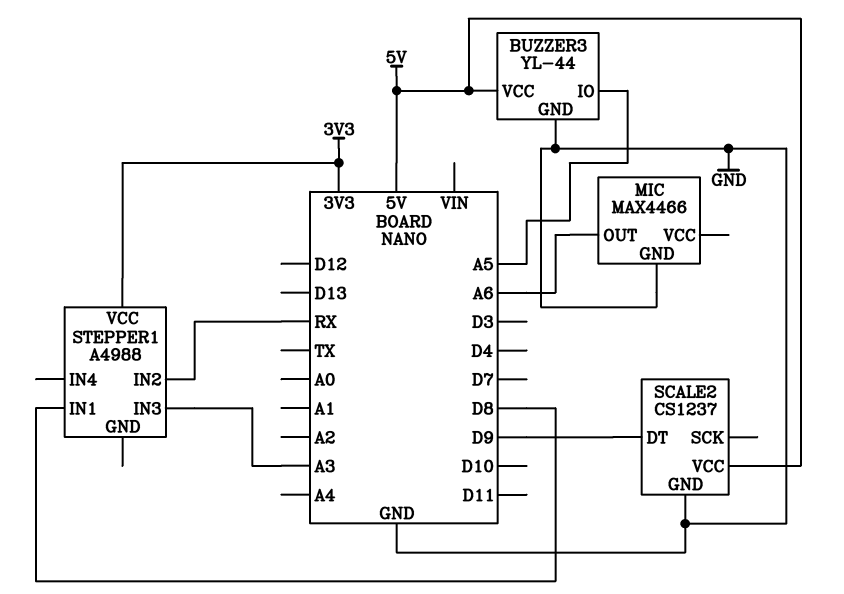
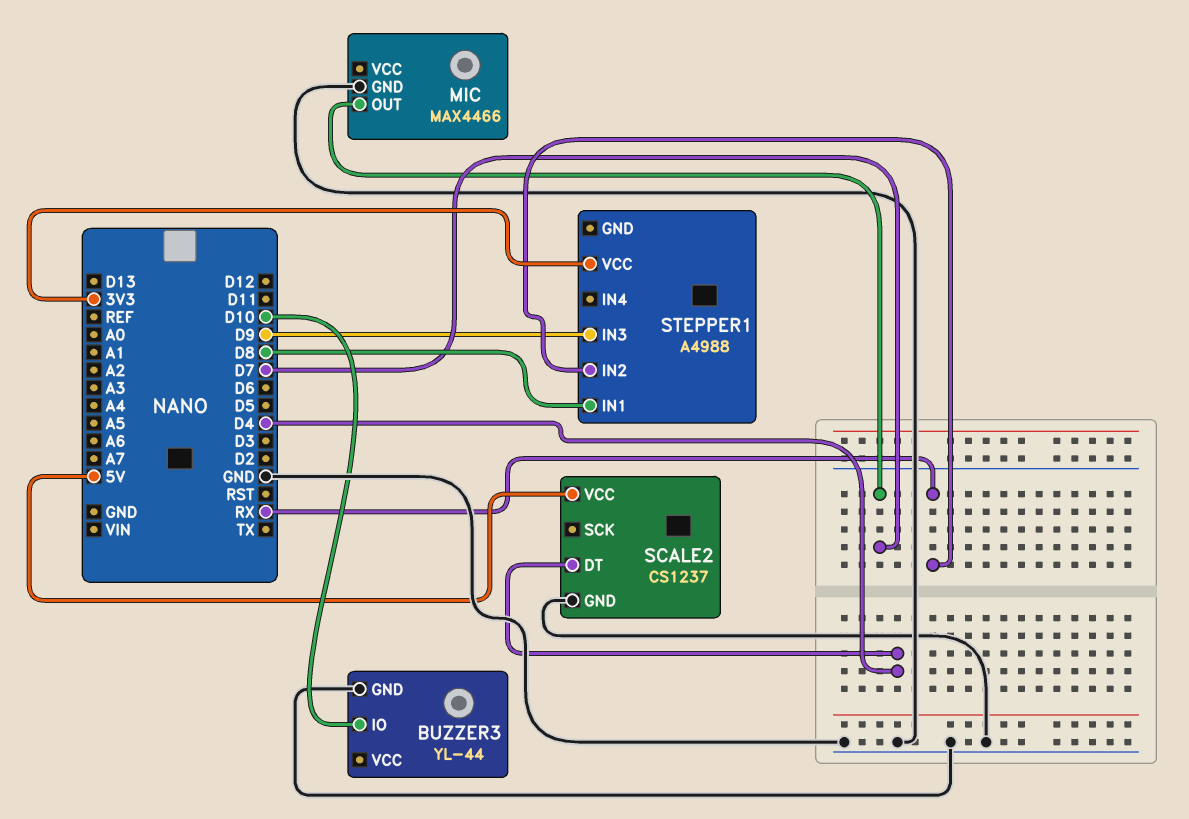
BUZZER3 pin IO: A5 -> D10
BUZZER3 pin VCC: 5V -> none
MIC pin OUT: A6 -> D7
SCALE2 pin DT: D9 -> D4
STEPPER1 pin IN3: A3 -> D9

